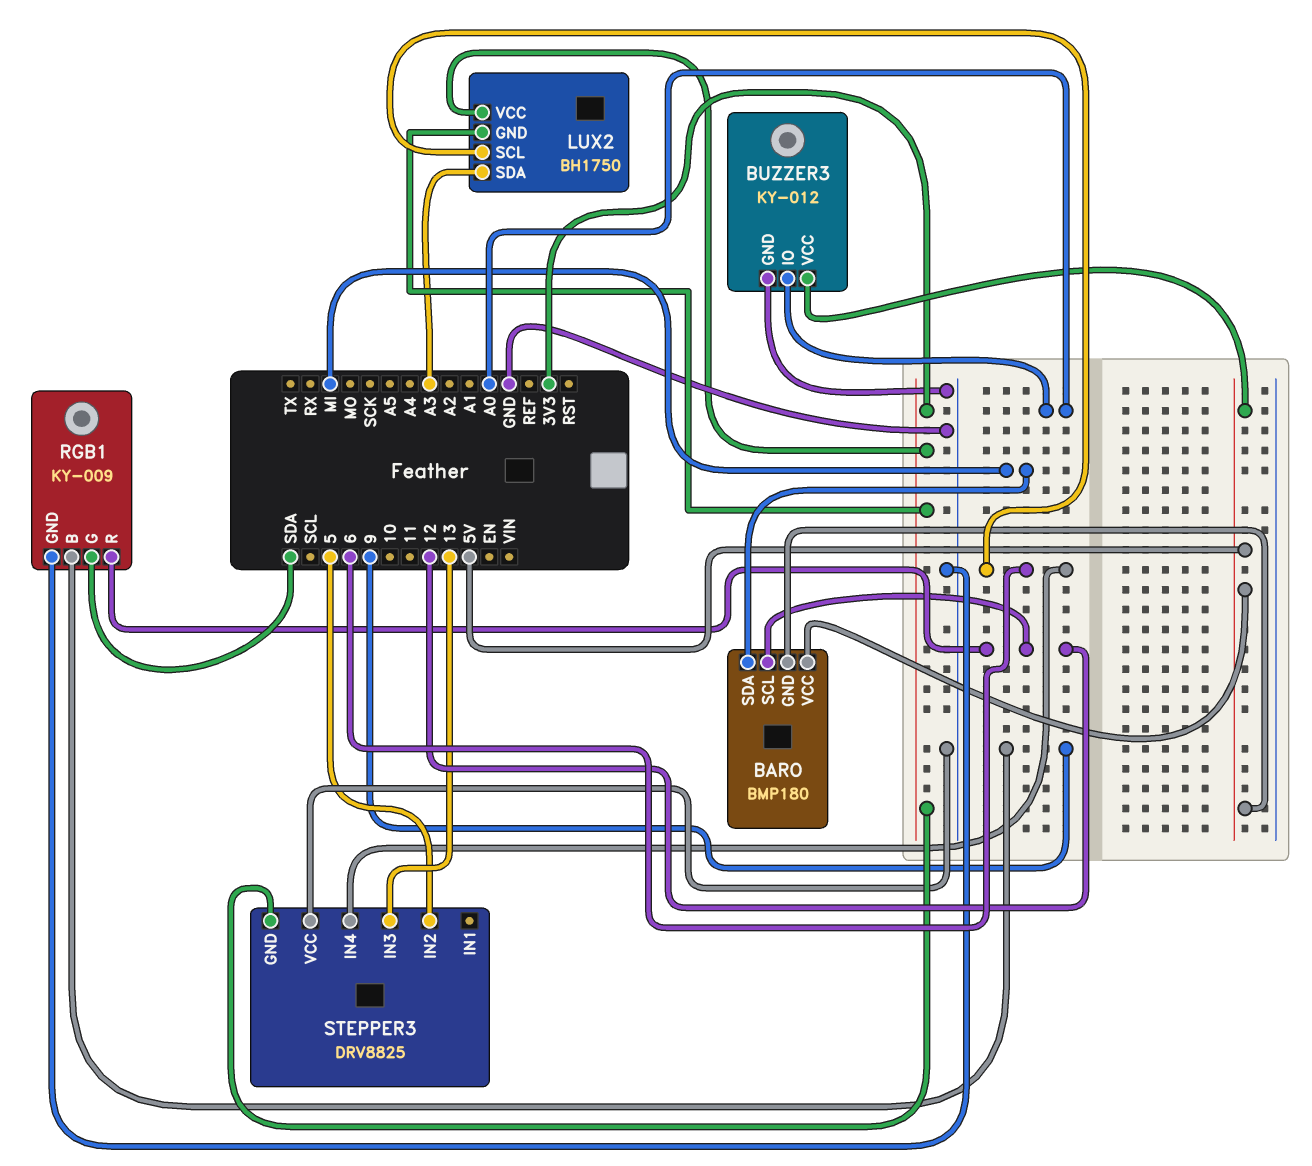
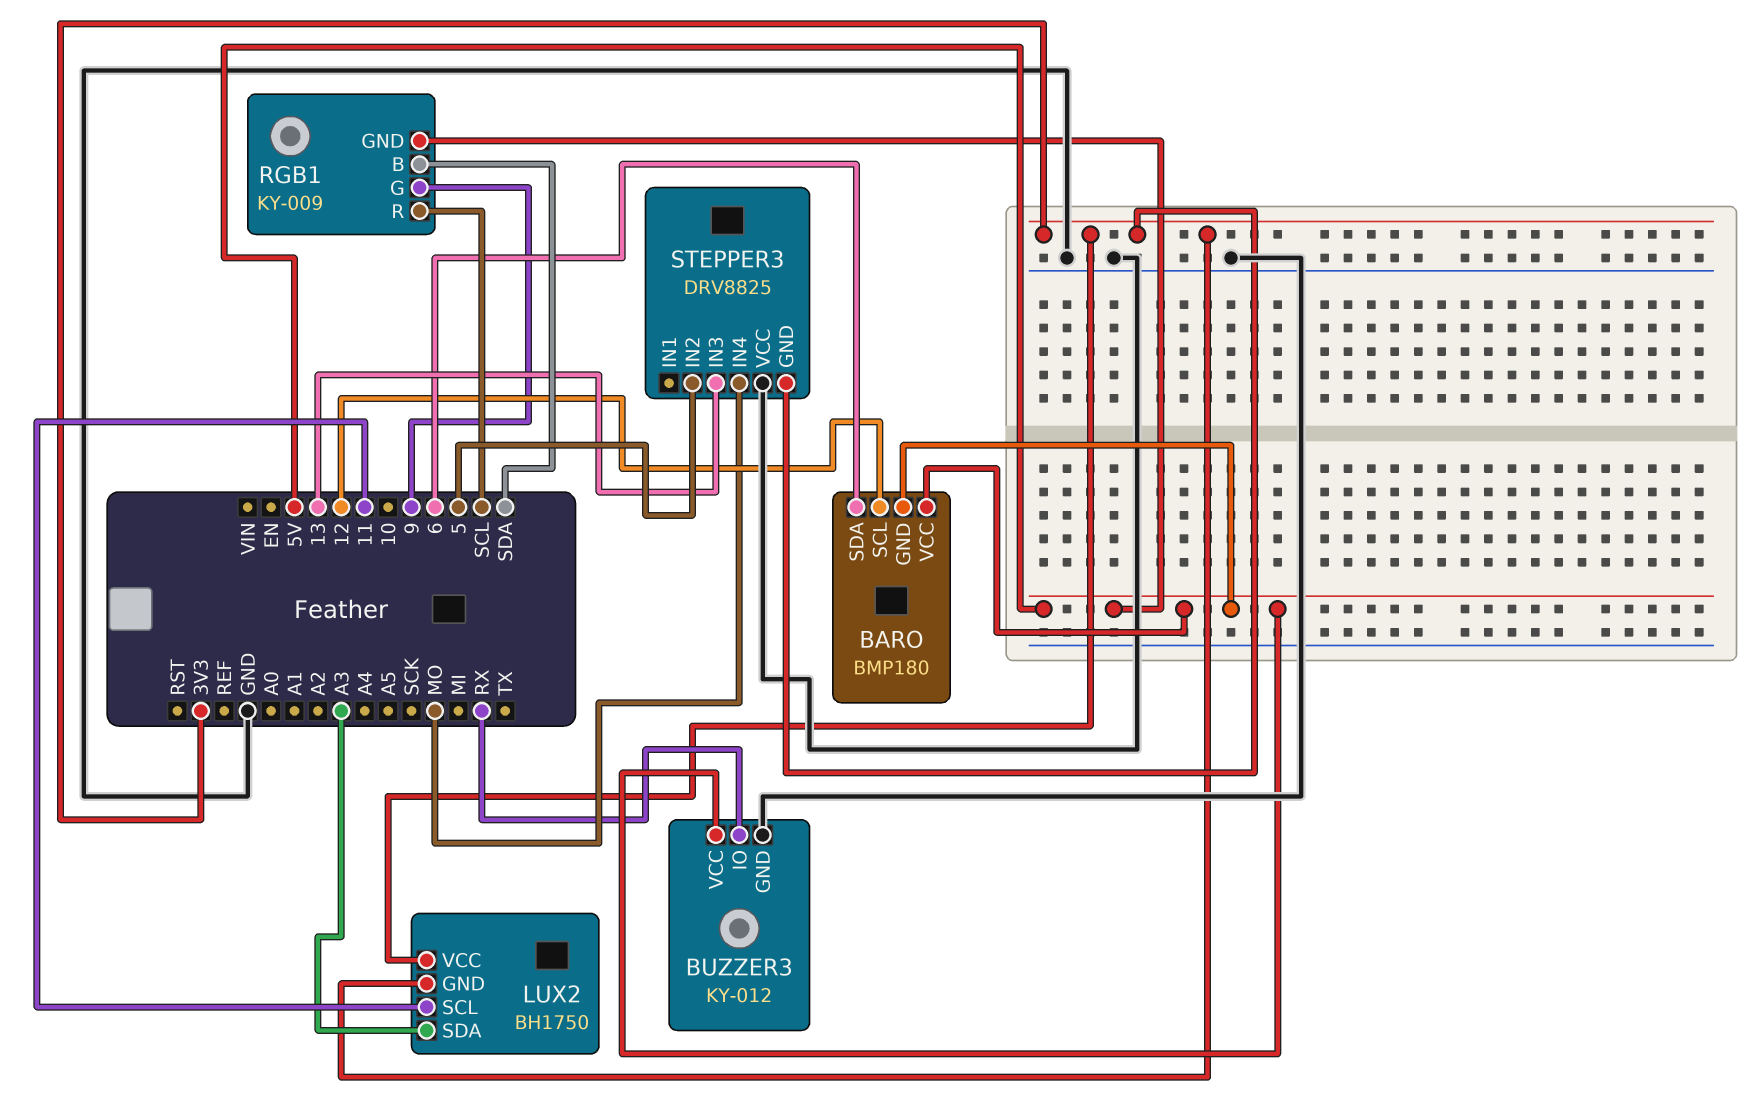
BARO pin SDA: MI -> 6
BUZZER3 pin IO: A0 -> RX
LUX2 pin SCL: 6 -> 11
RGB1 pin B: 9 -> SDA
RGB1 pin G: SDA -> 9
RGB1 pin GND: GND -> 5V
RGB1 pin R: 12 -> SCL
STEPPER3 pin IN4: 6 -> MO

